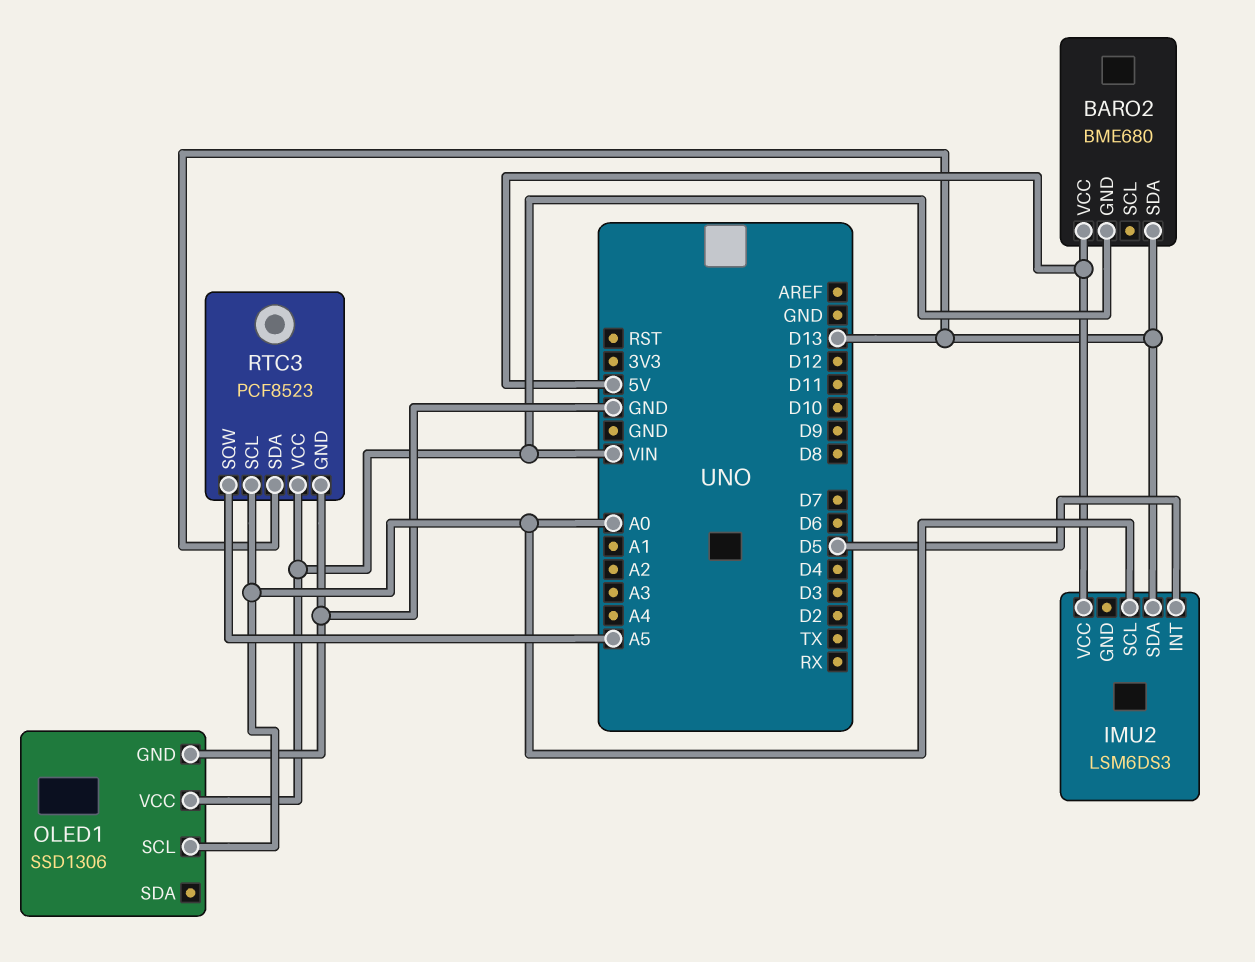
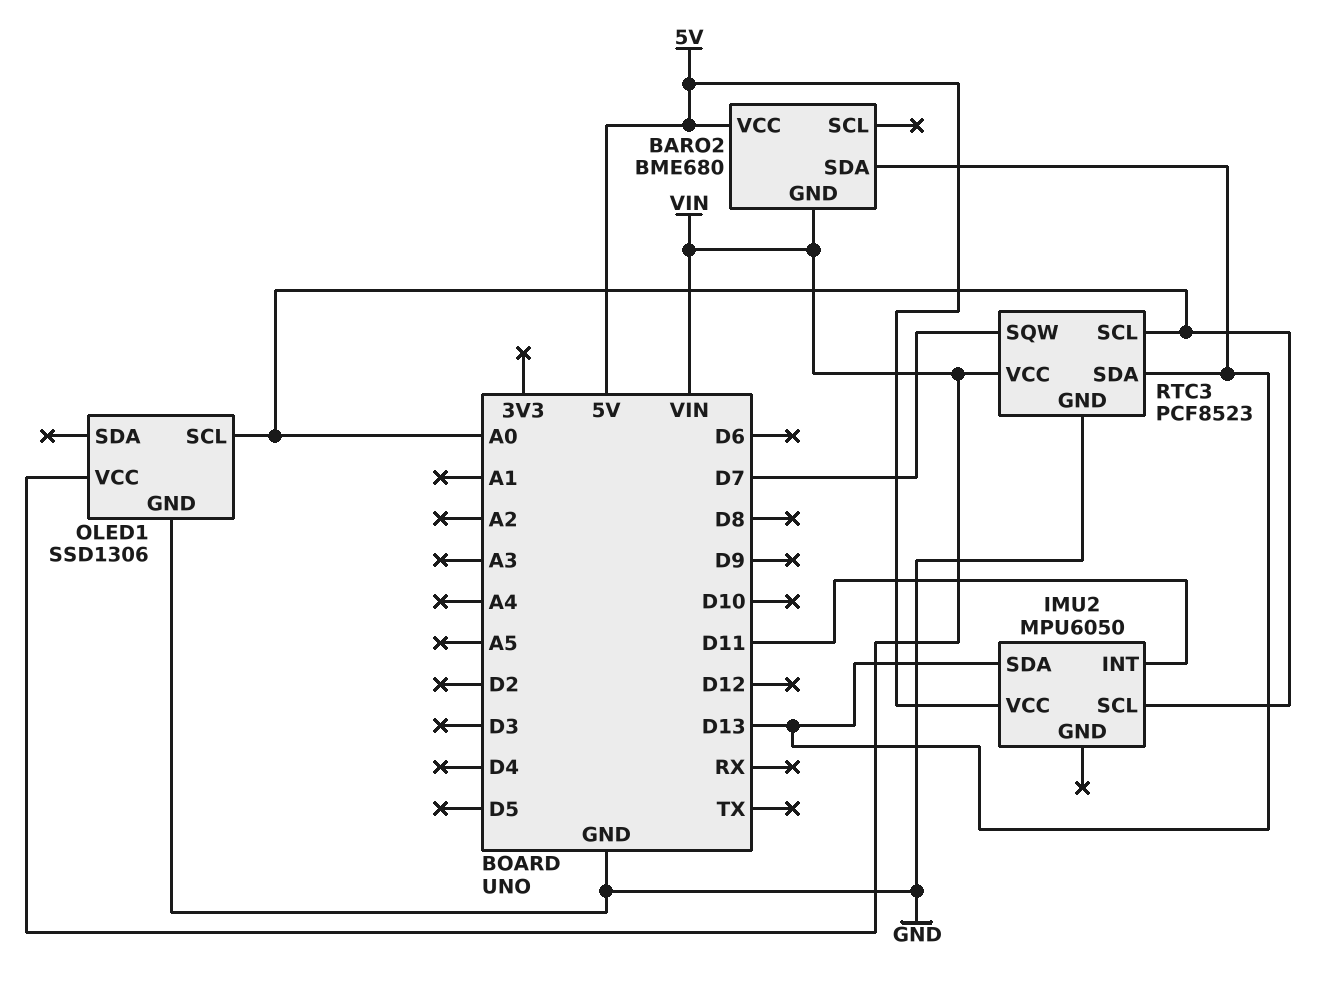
IMU2: LSM6DS3 -> MPU6050
IMU2 pin INT: D5 -> D11
RTC3 pin SQW: A5 -> D7

